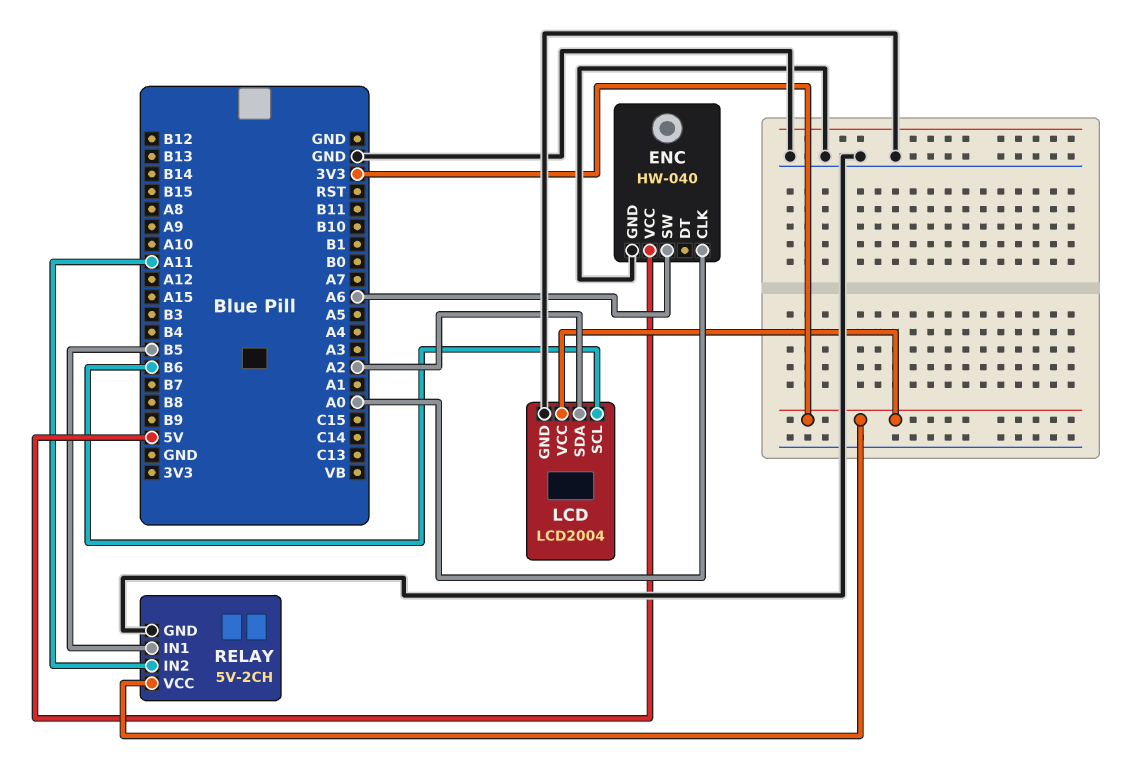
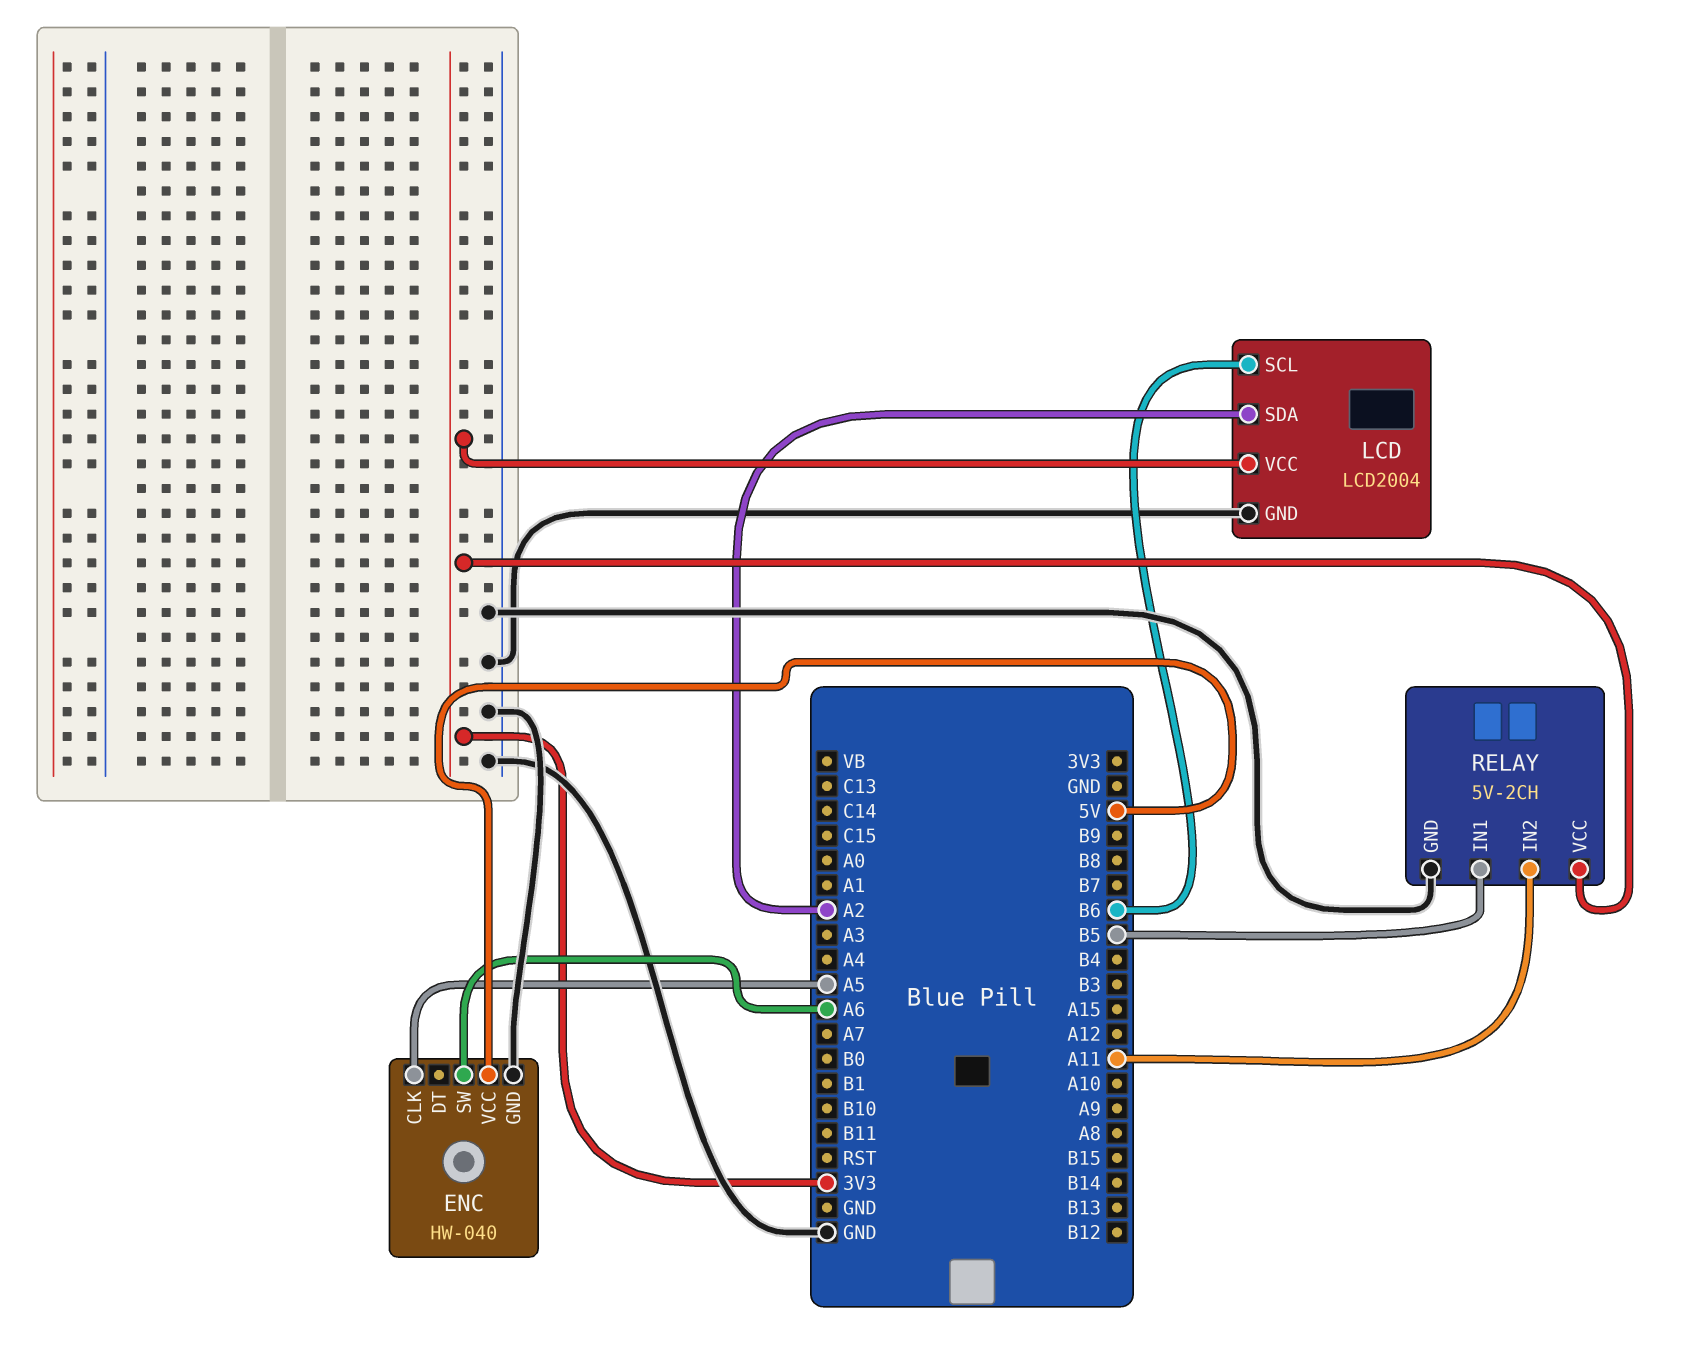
ENC pin CLK: A0 -> A5

